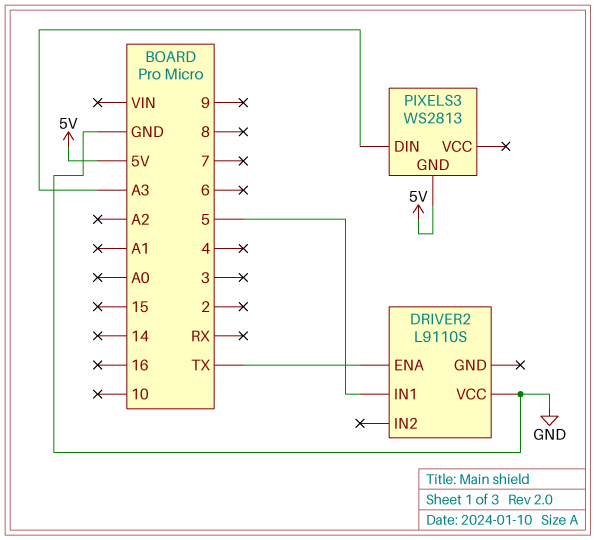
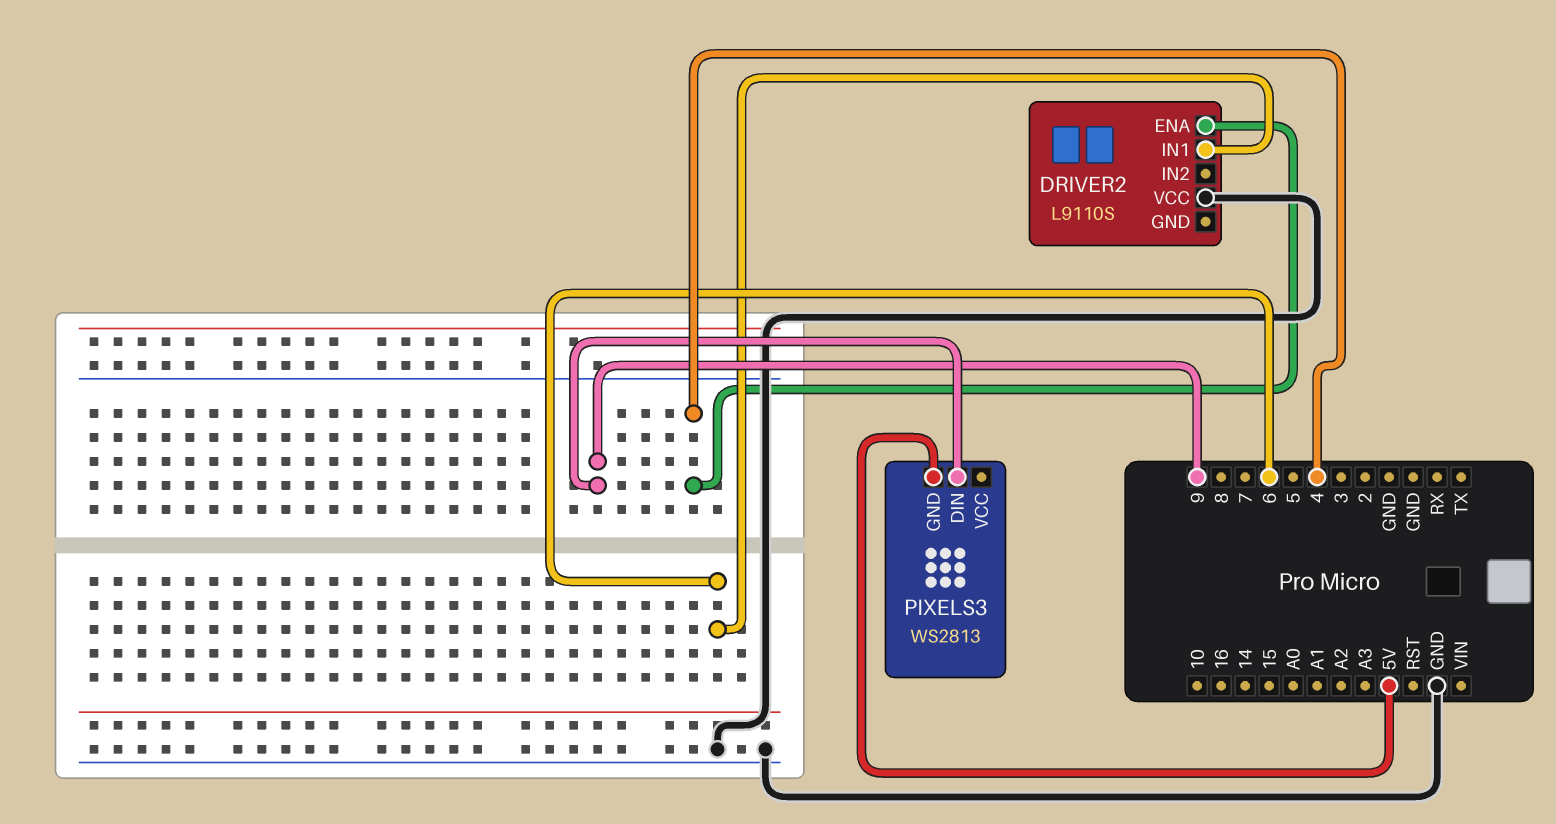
DRIVER2 pin ENA: TX -> 4
DRIVER2 pin IN1: 5 -> 6
PIXELS3 pin DIN: A3 -> 9

